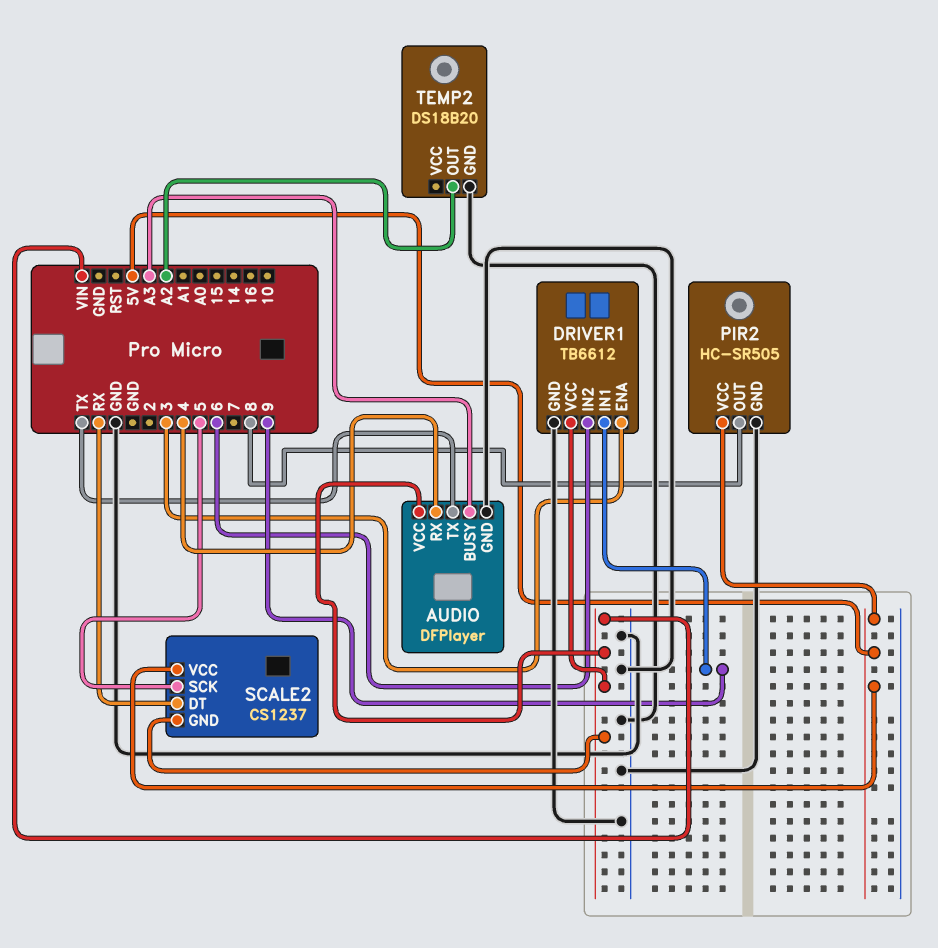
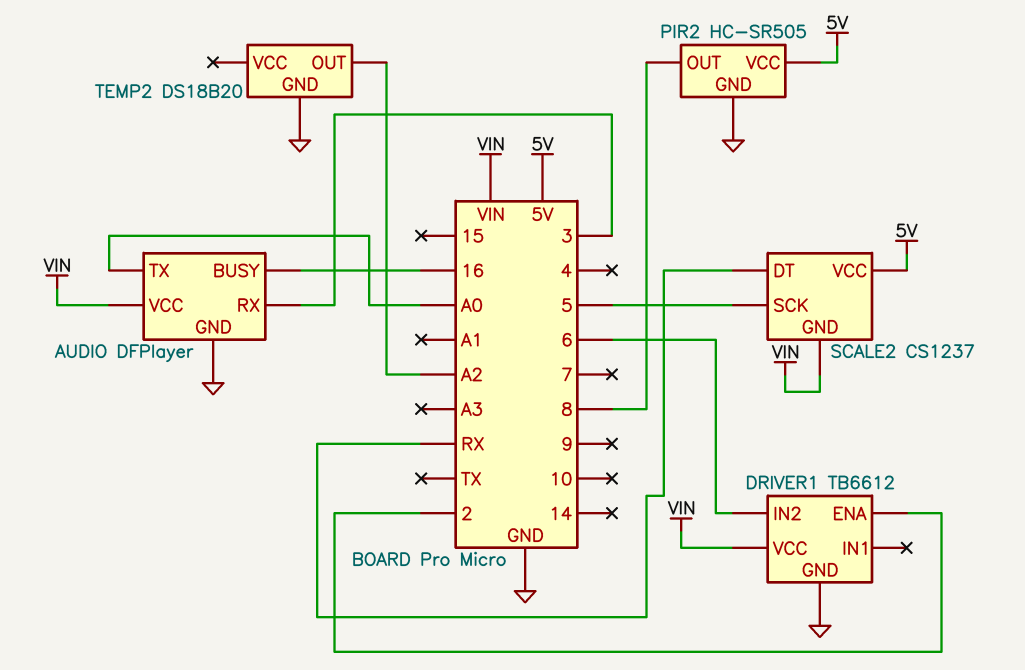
AUDIO pin BUSY: A3 -> 16
AUDIO pin RX: 4 -> 3
AUDIO pin TX: TX -> A0
DRIVER1 pin ENA: 3 -> 2
DRIVER1 pin IN1: 9 -> none

